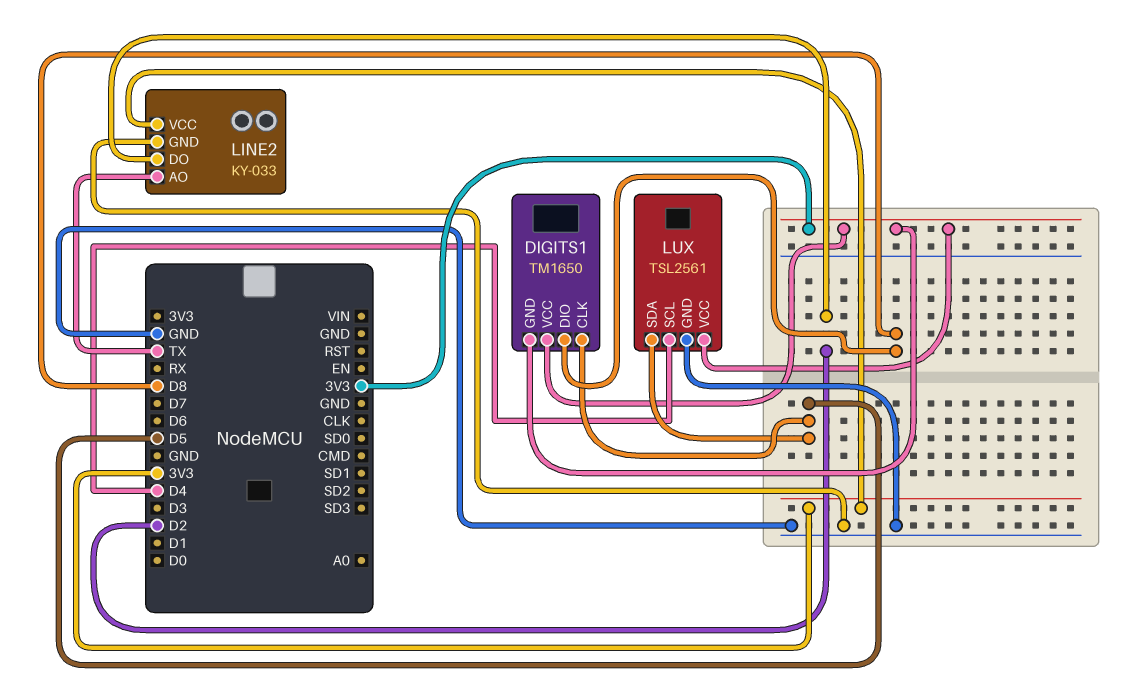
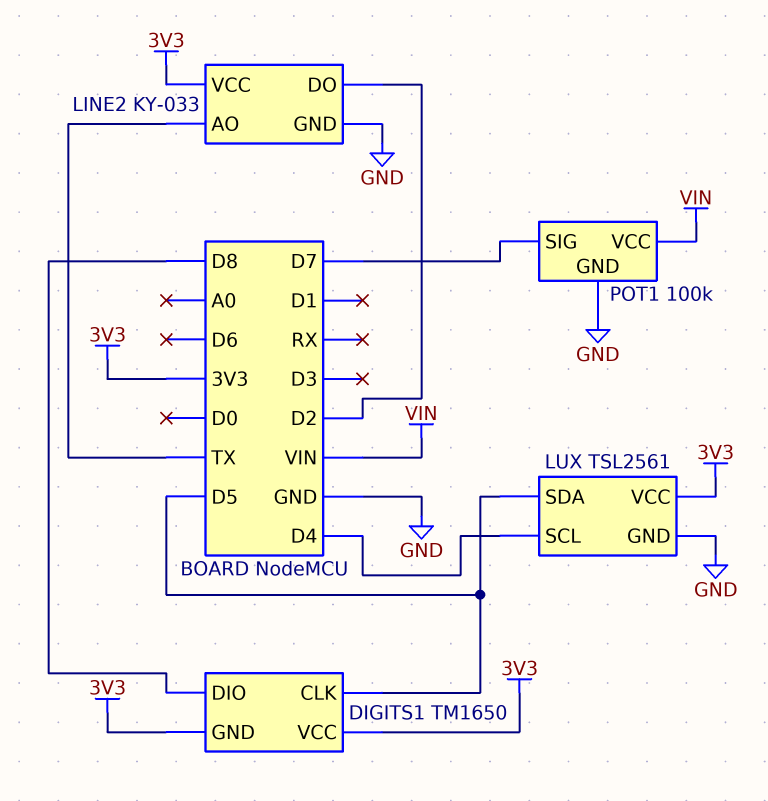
POT1: none -> 100k
POT1 pin GND: none -> GND
POT1 pin SIG: none -> D7
POT1 pin VCC: none -> VIN

